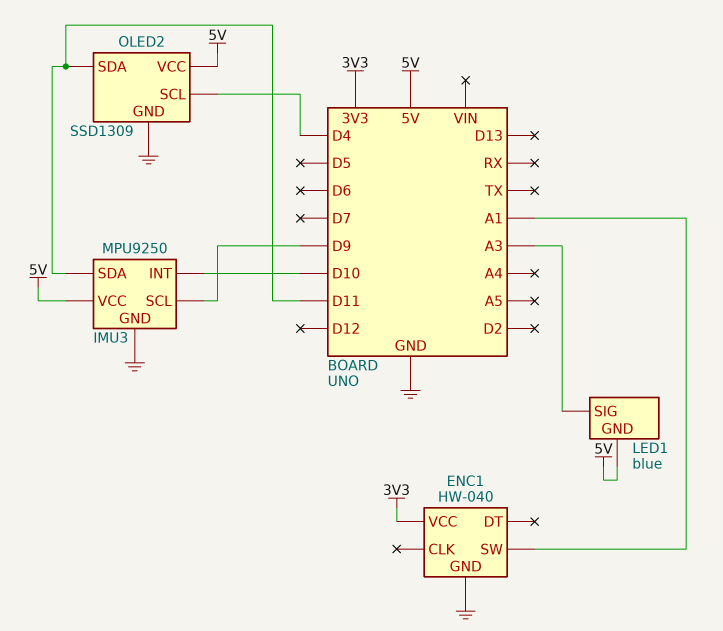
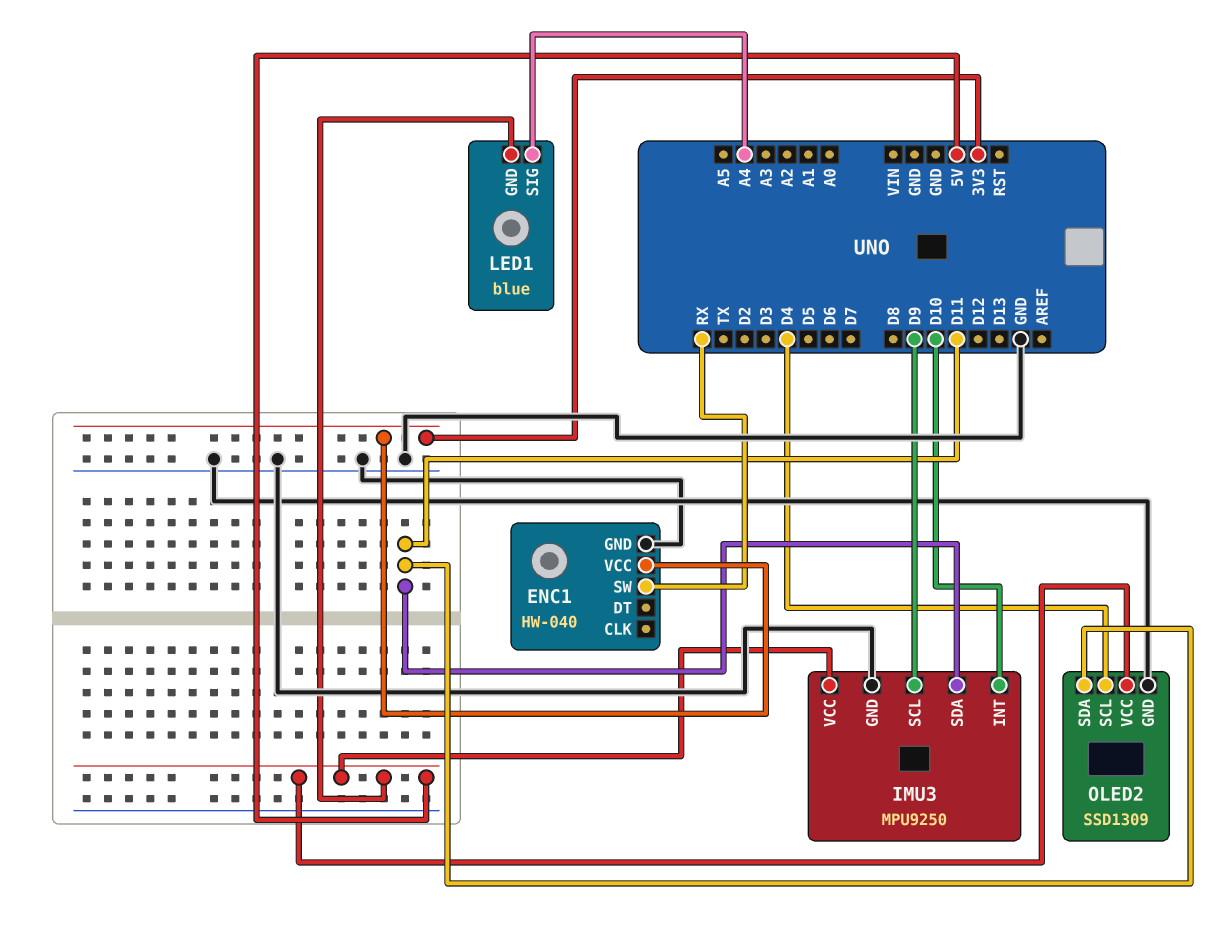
ENC1 pin SW: A1 -> RX
LED1 pin SIG: A3 -> A4

